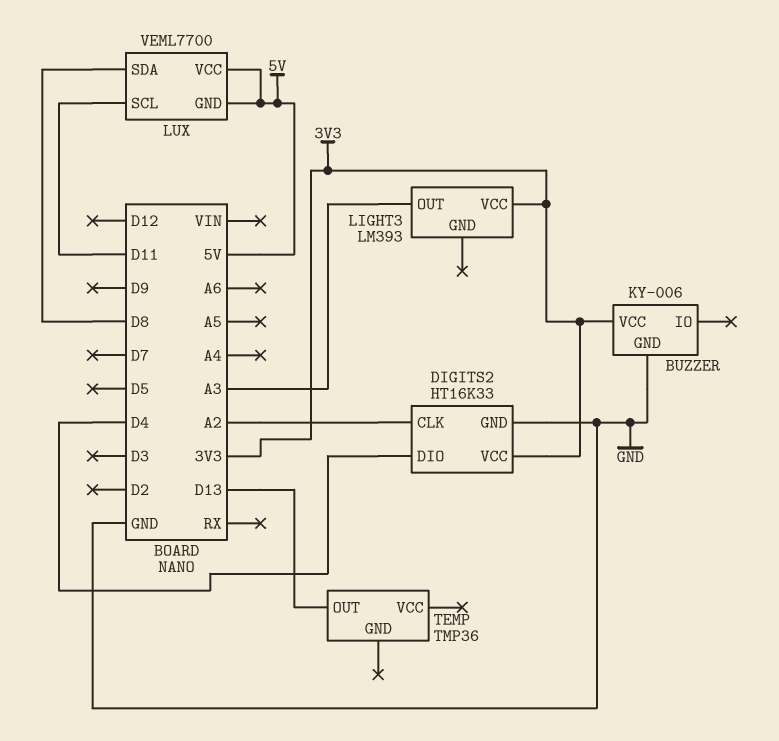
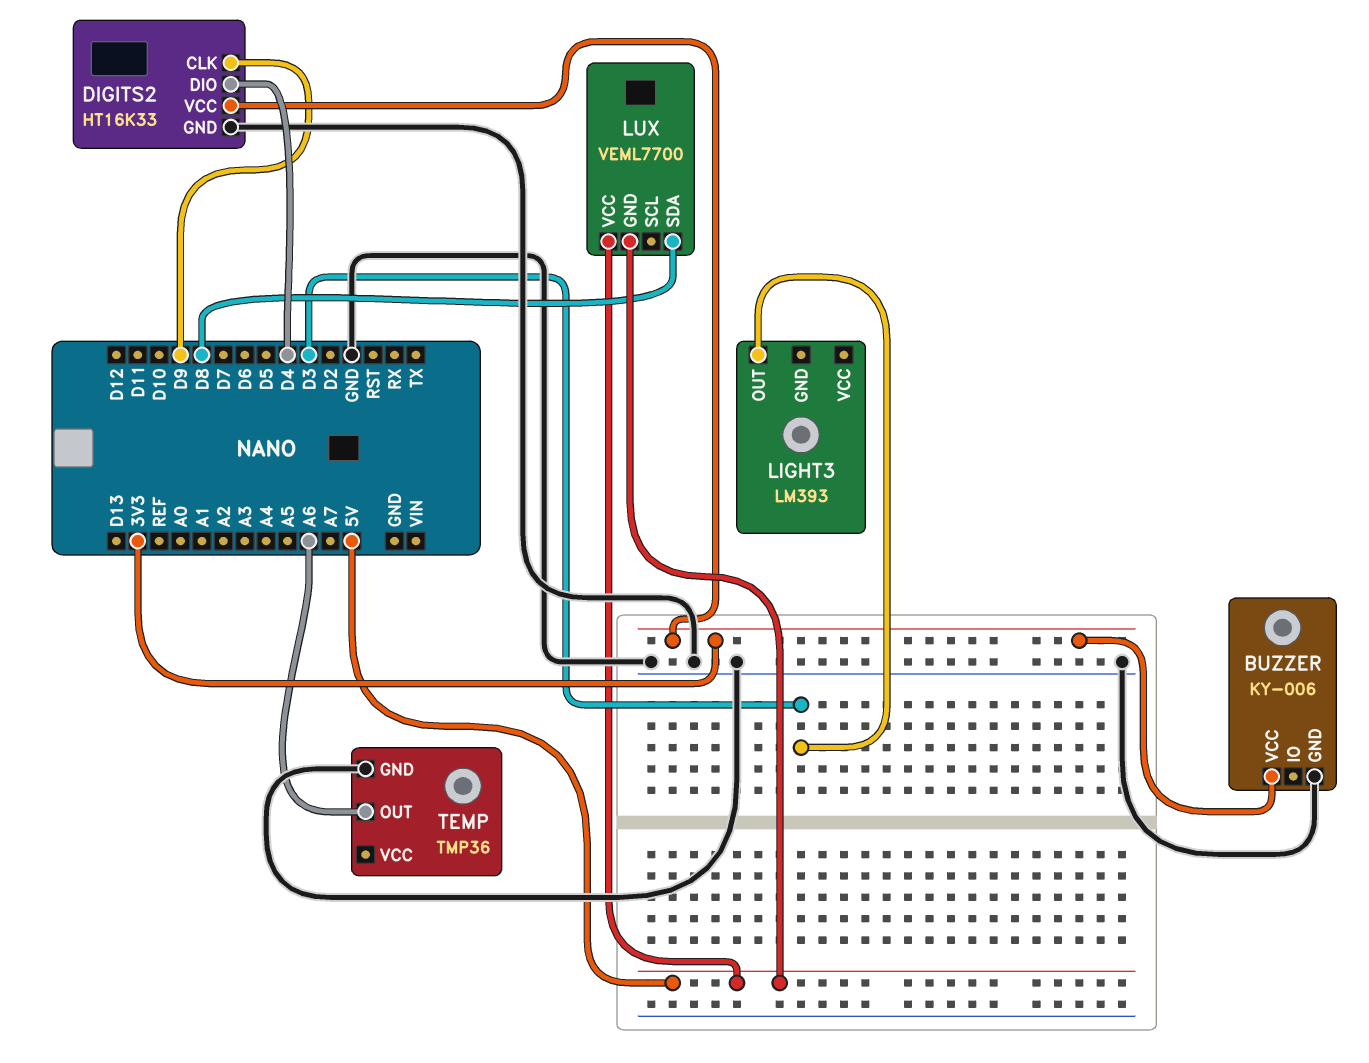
DIGITS2 pin CLK: A2 -> D9
LIGHT3 pin OUT: A3 -> D3
LIGHT3 pin VCC: 3V3 -> none
LUX pin SCL: D11 -> none
TEMP pin GND: none -> GND
TEMP pin OUT: D13 -> A6

